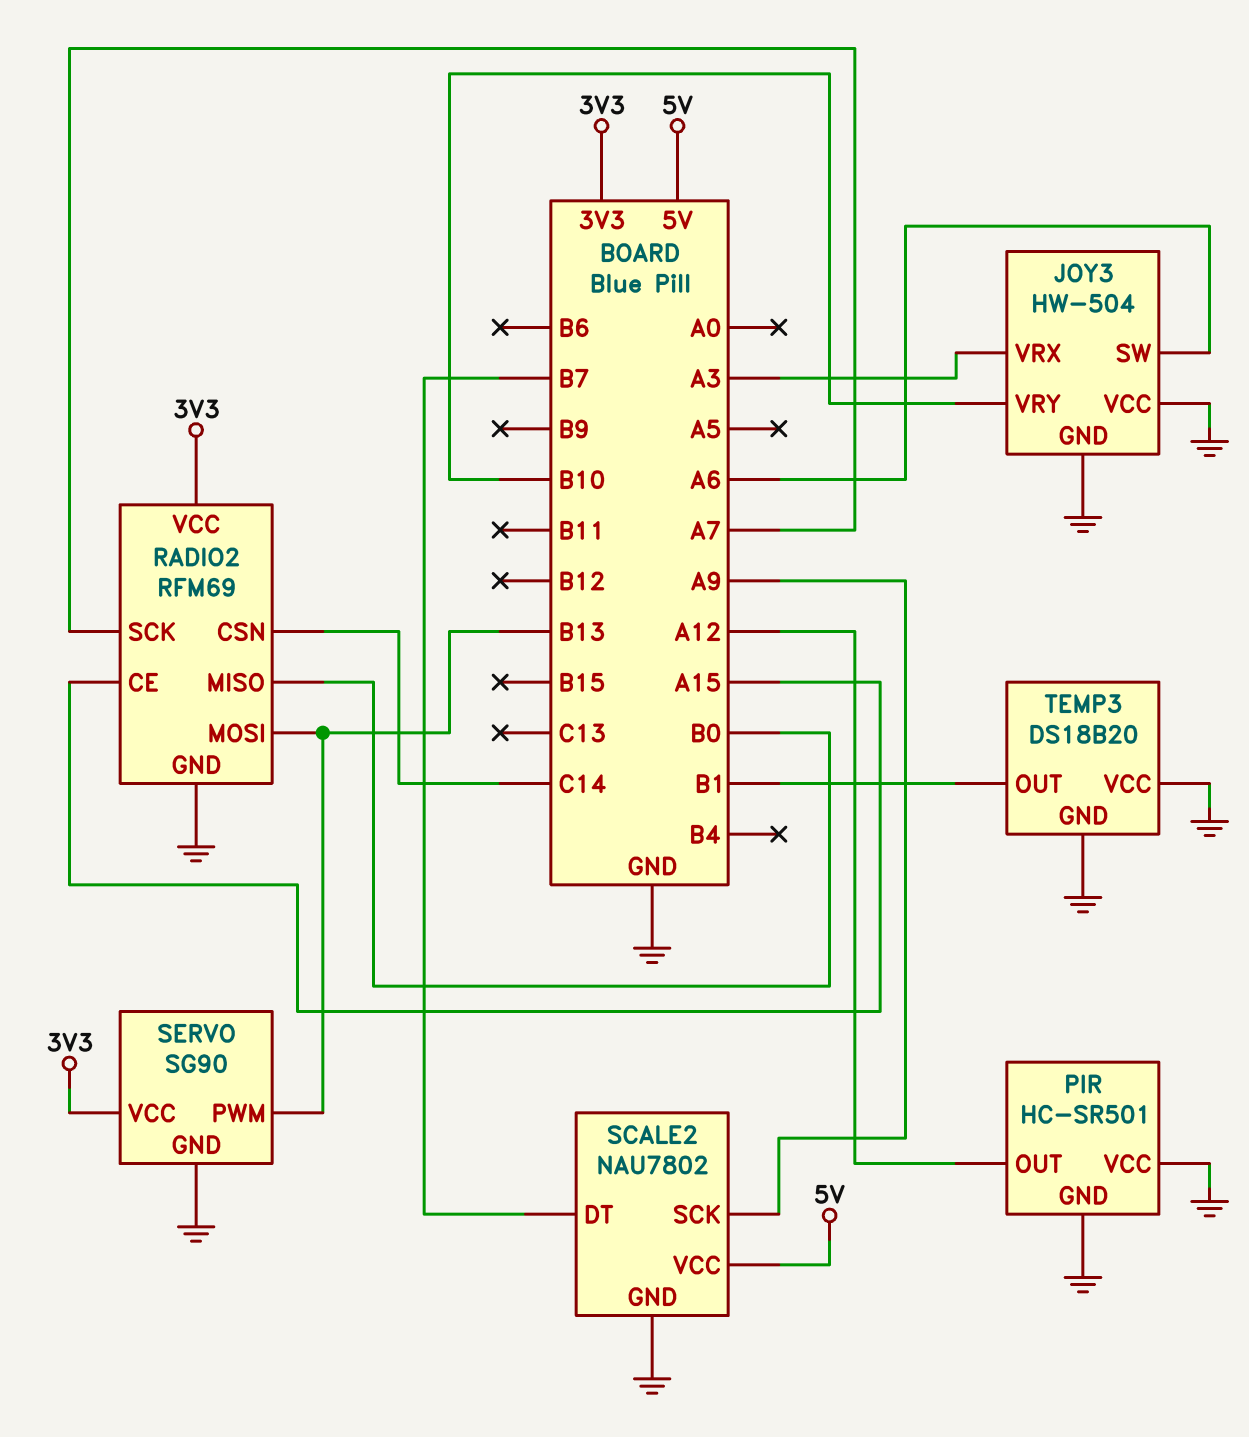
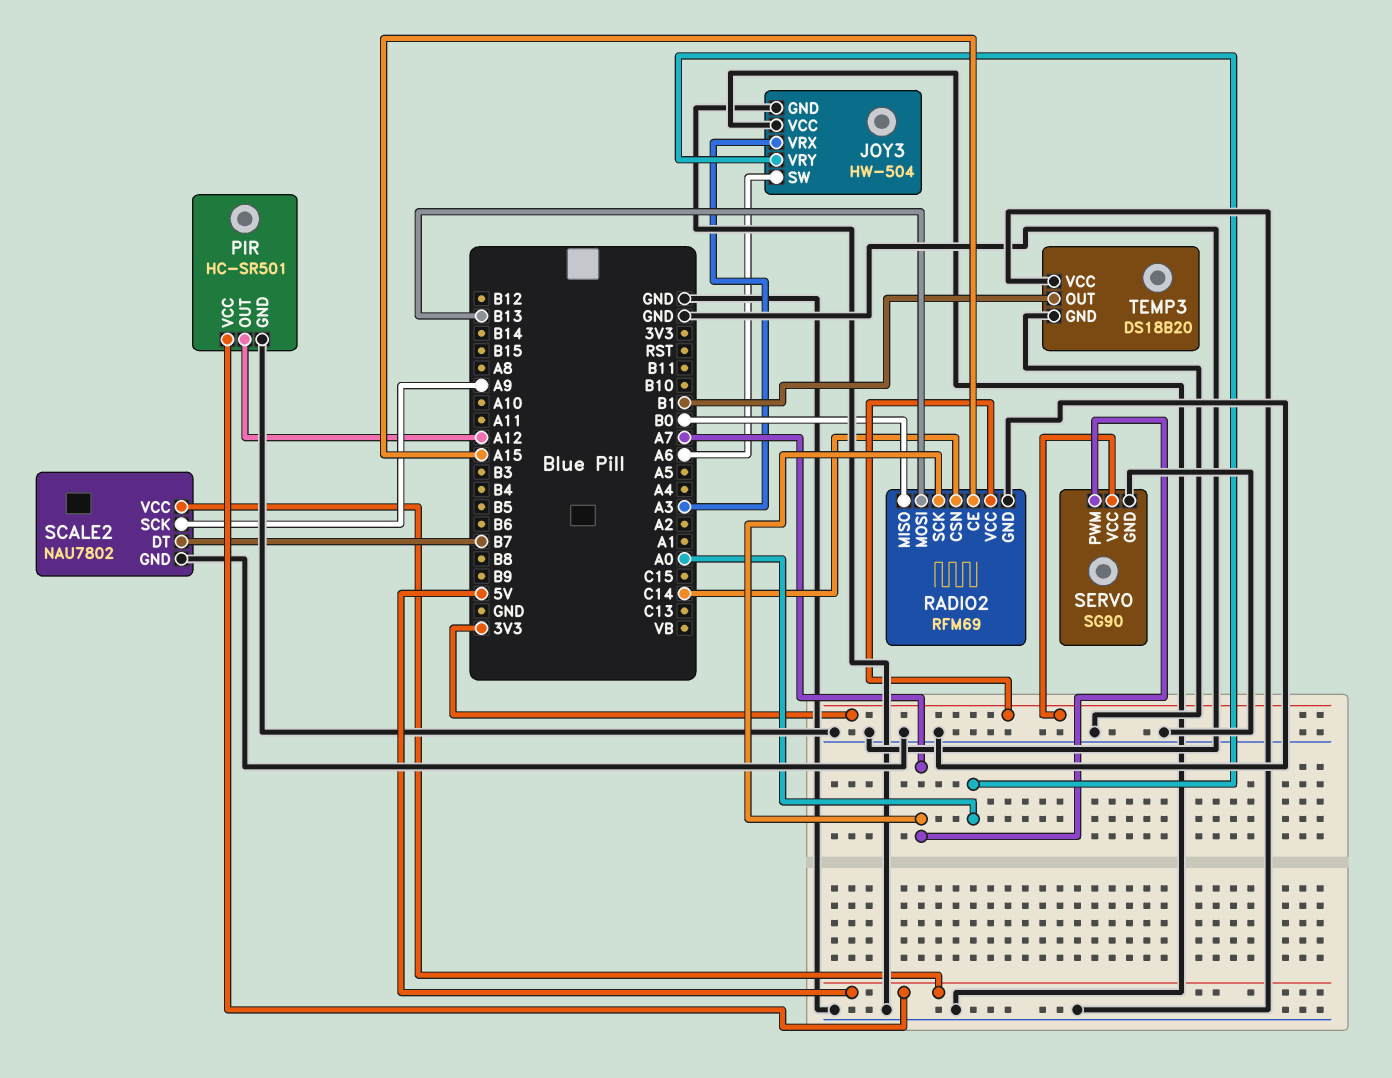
JOY3 pin VRY: B10 -> A0
PIR pin VCC: GND -> 5V
SERVO pin PWM: B13 -> A7

